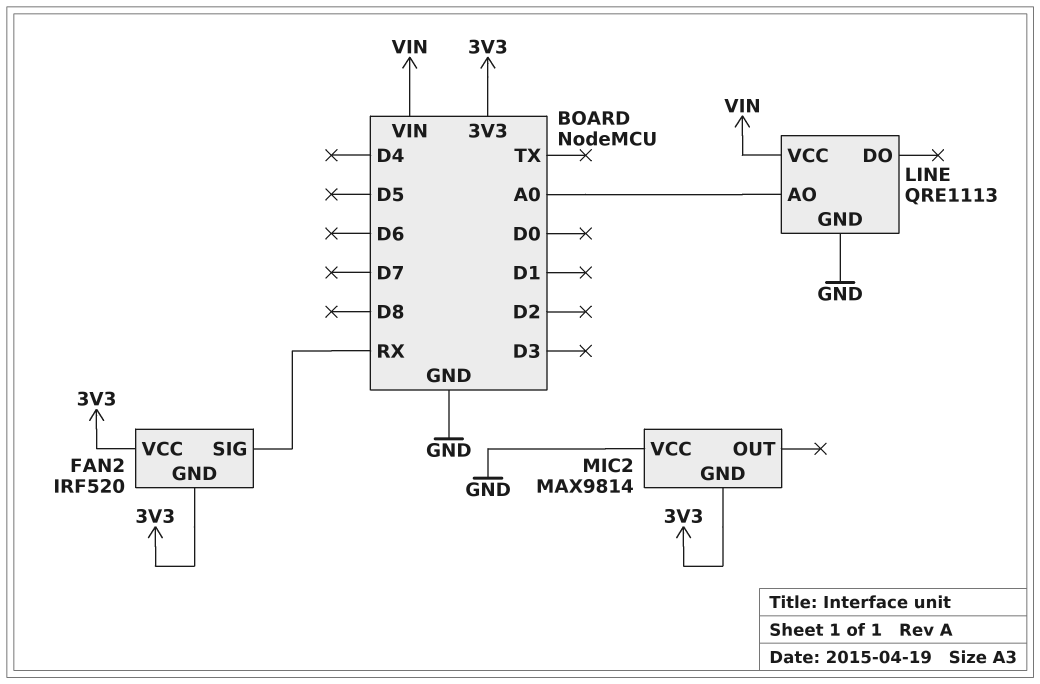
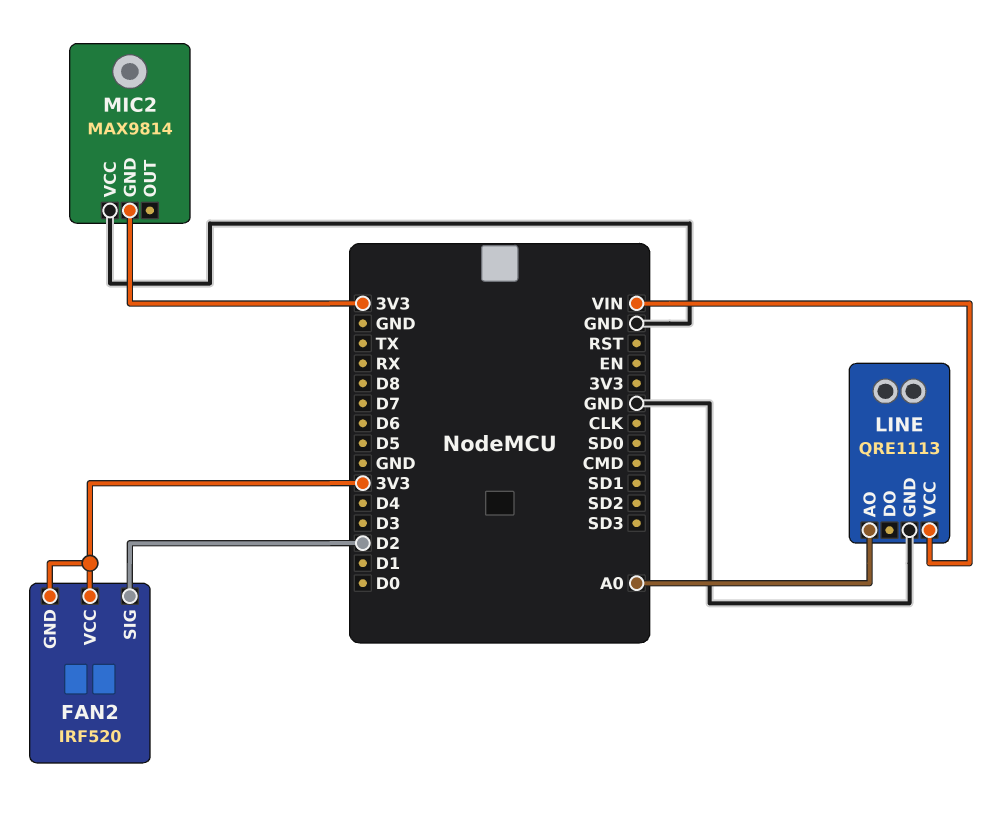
FAN2 pin SIG: RX -> D2

